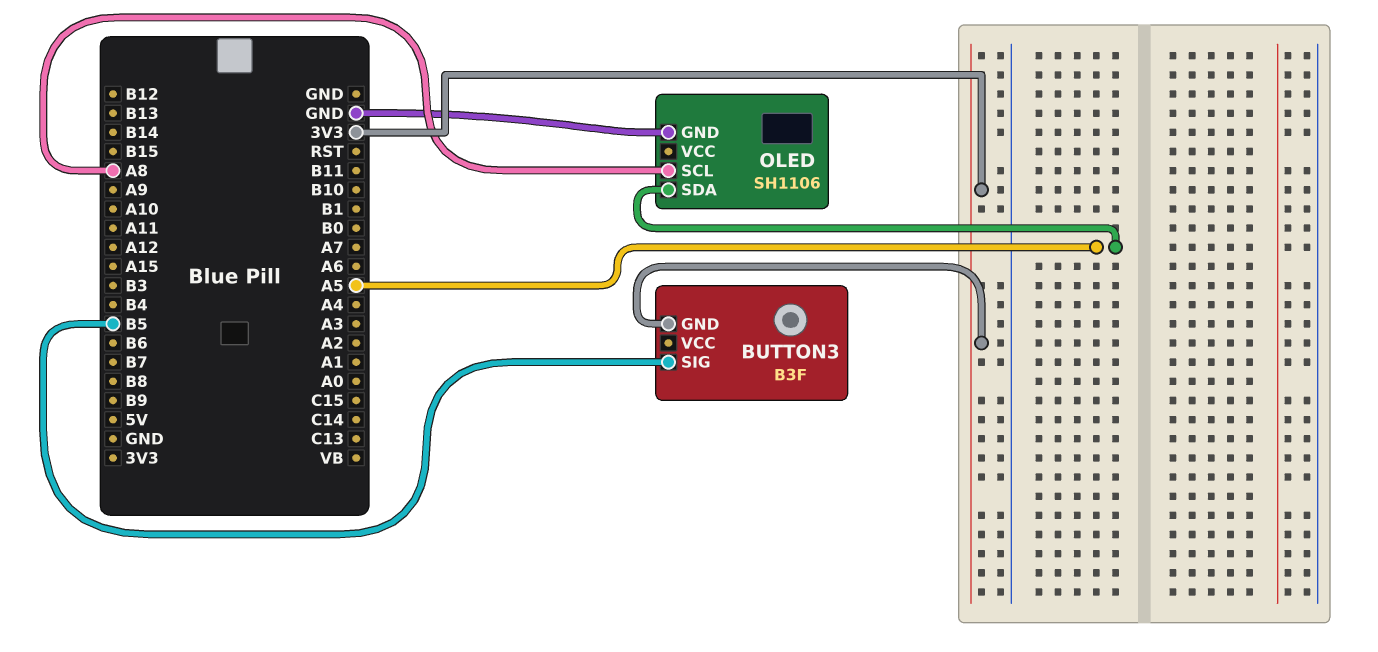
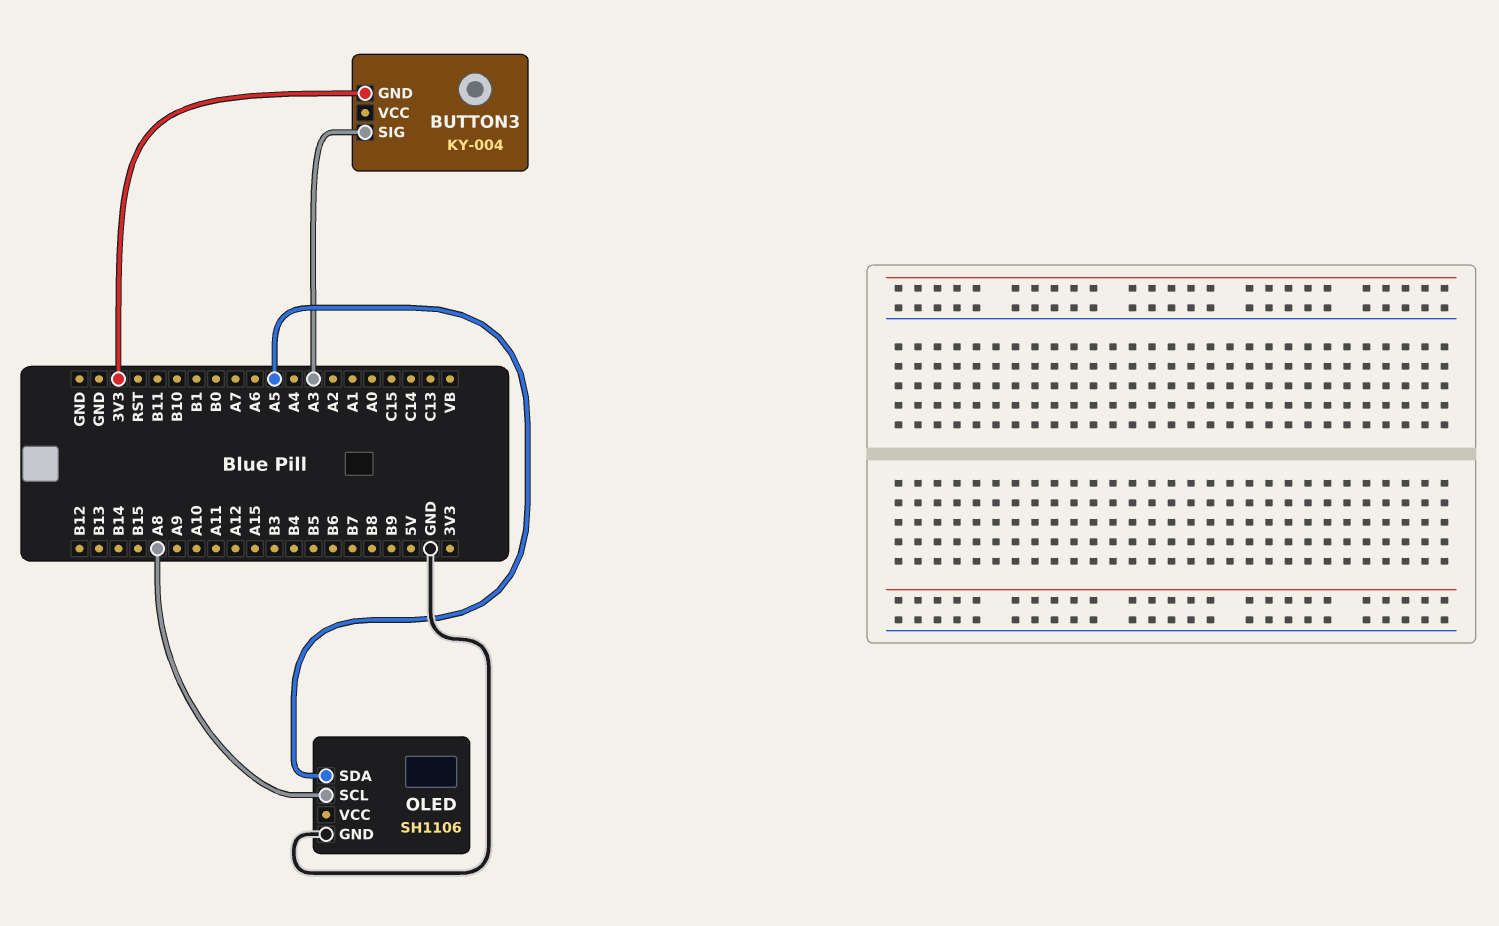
BUTTON3: B3F -> KY-004
BUTTON3 pin SIG: B5 -> A3

